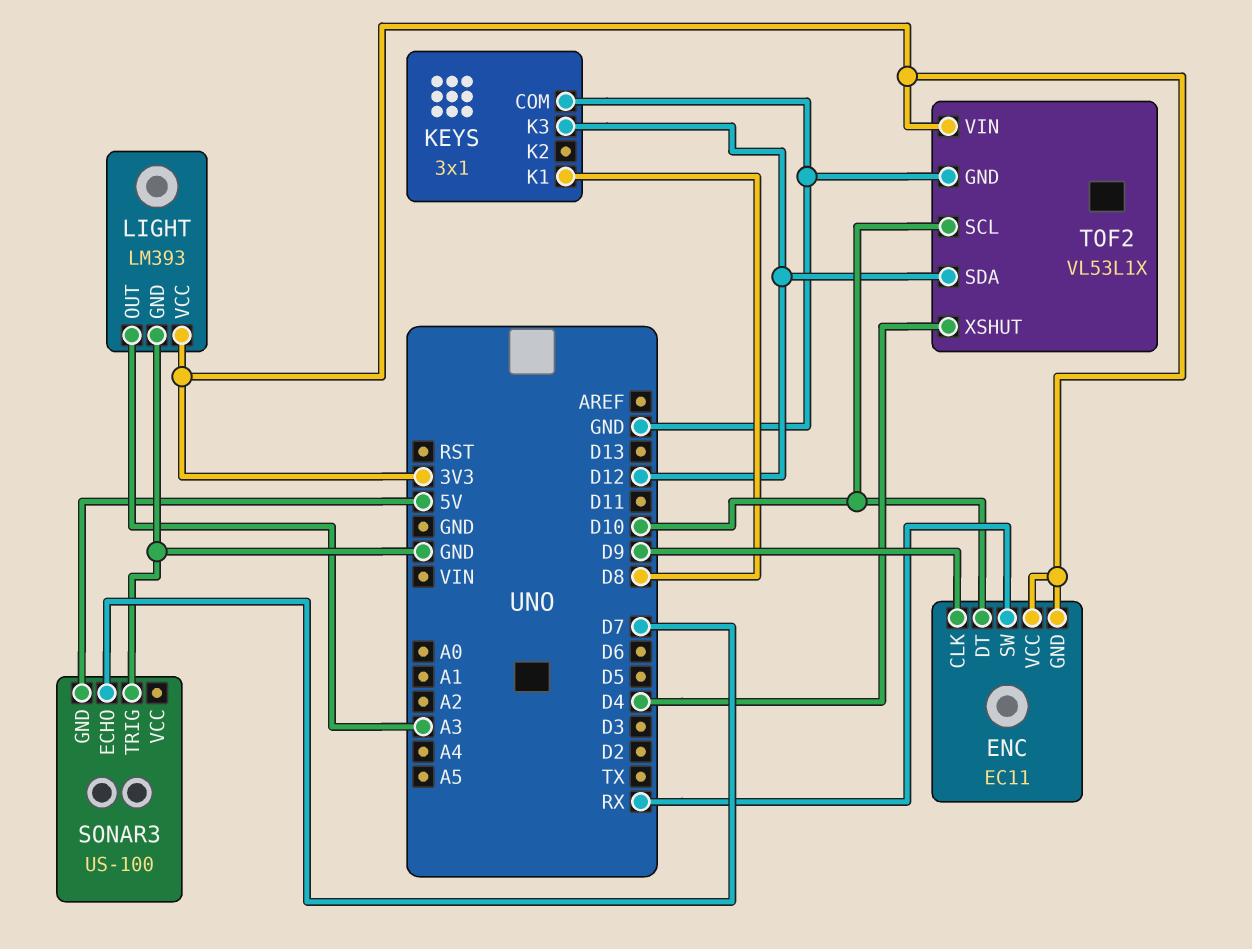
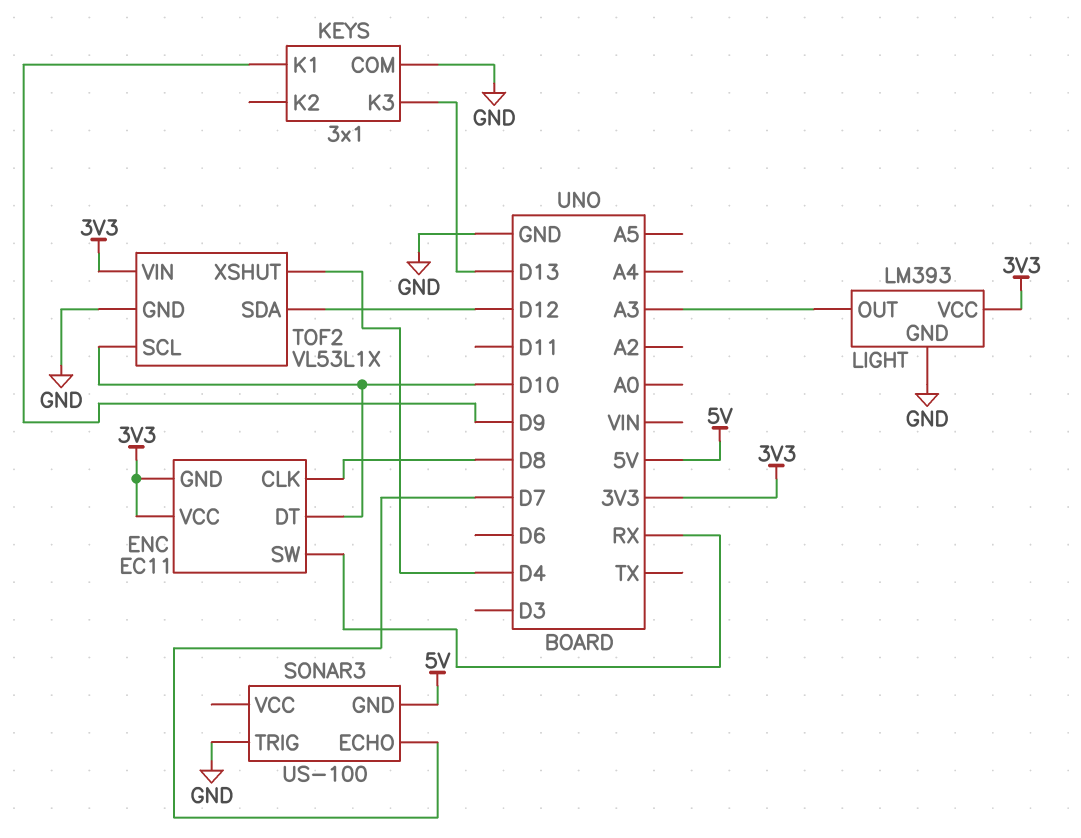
ENC pin CLK: D9 -> D8
KEYS pin K1: D8 -> D9
KEYS pin K3: D12 -> D13

